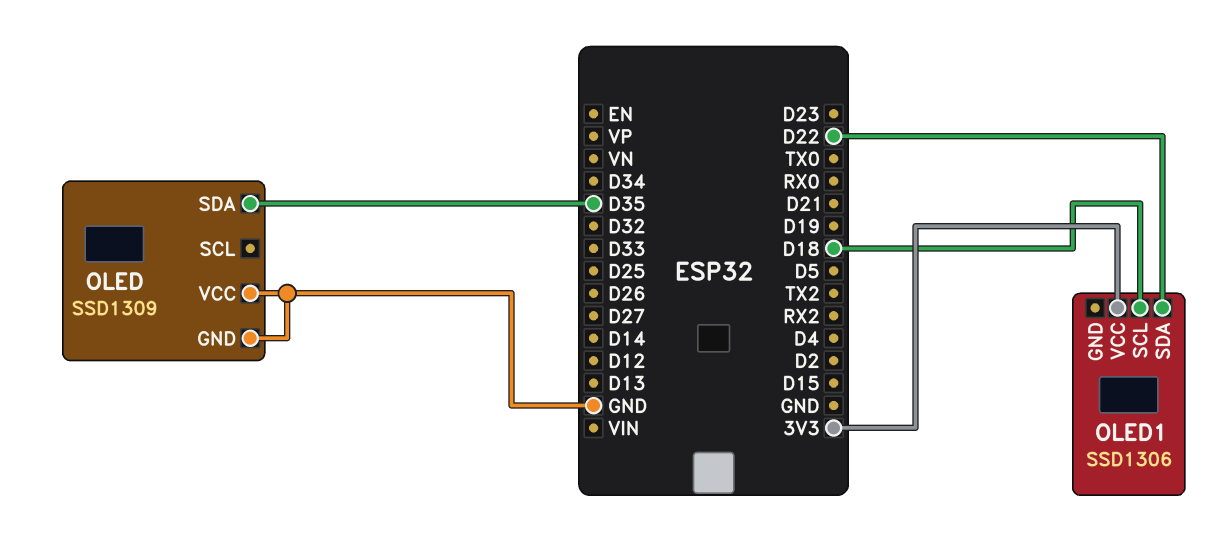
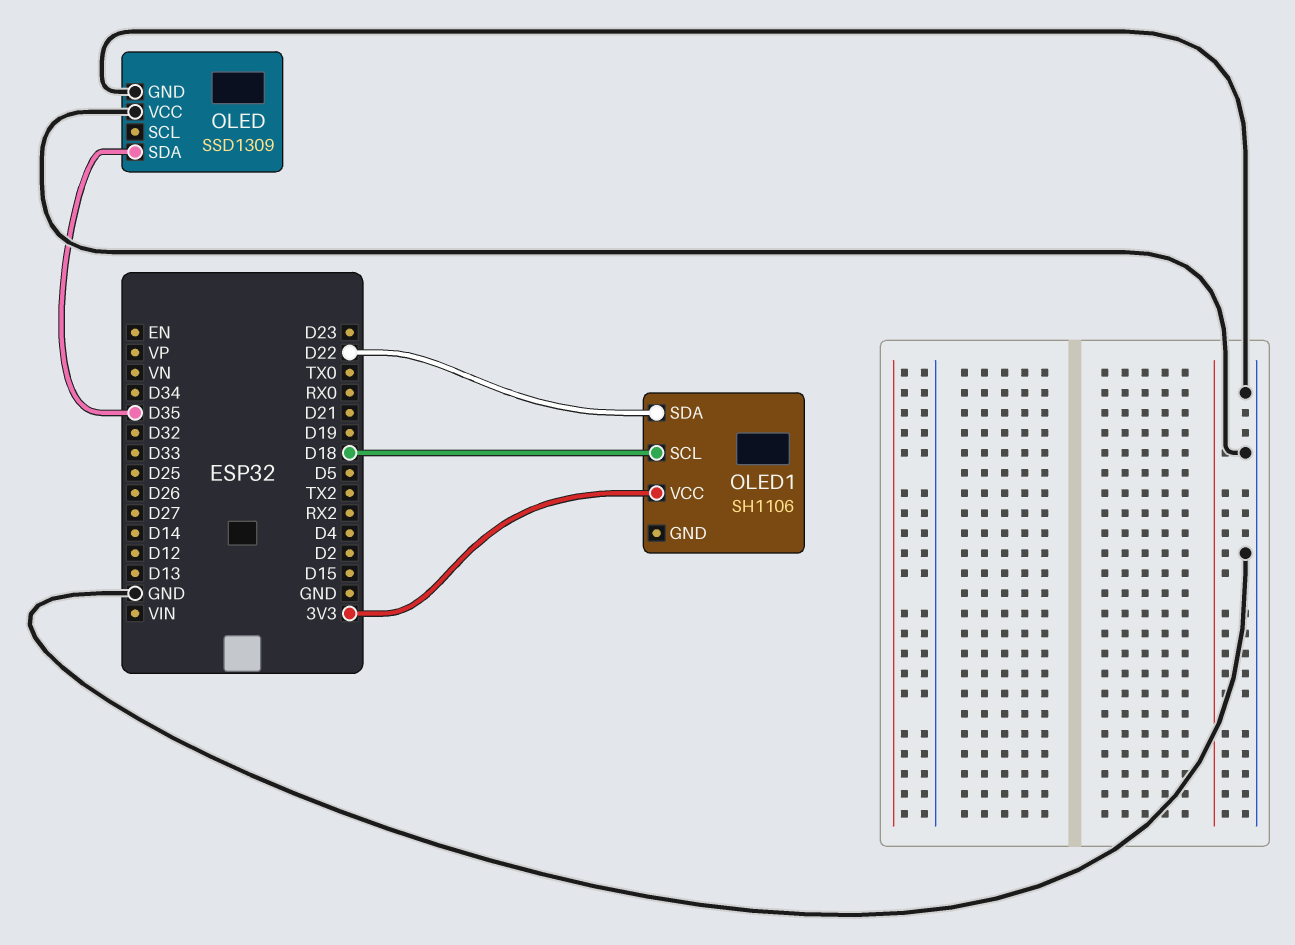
OLED1: SSD1306 -> SH1106

